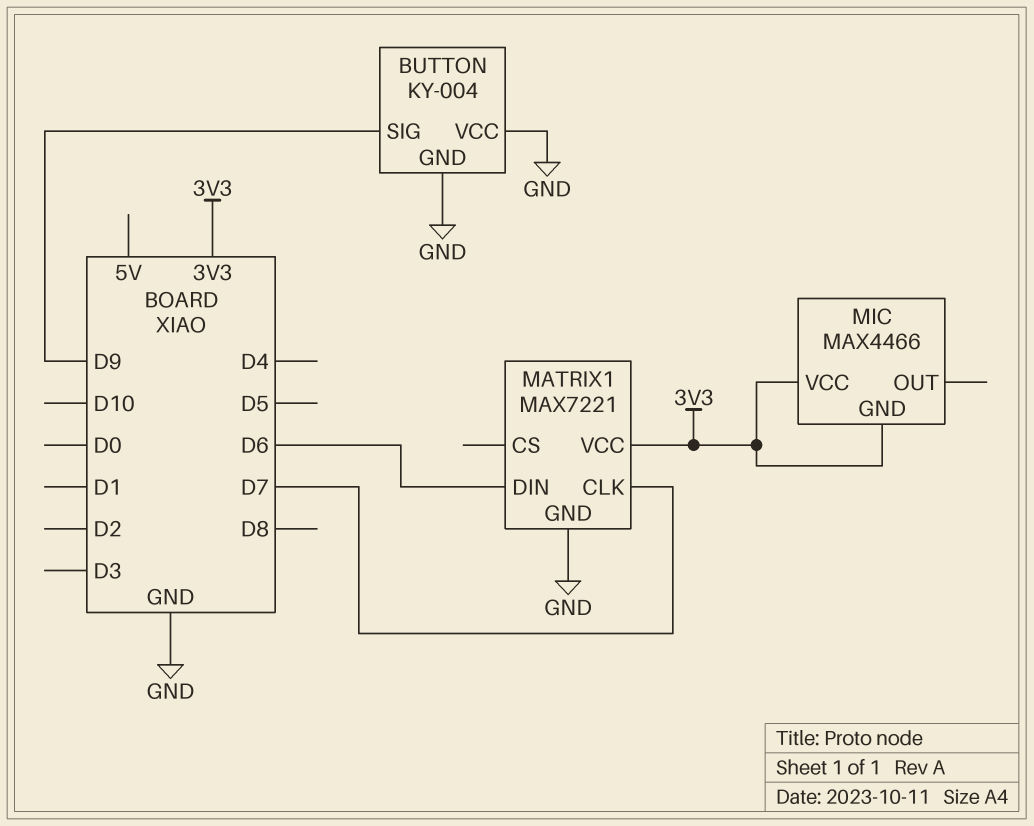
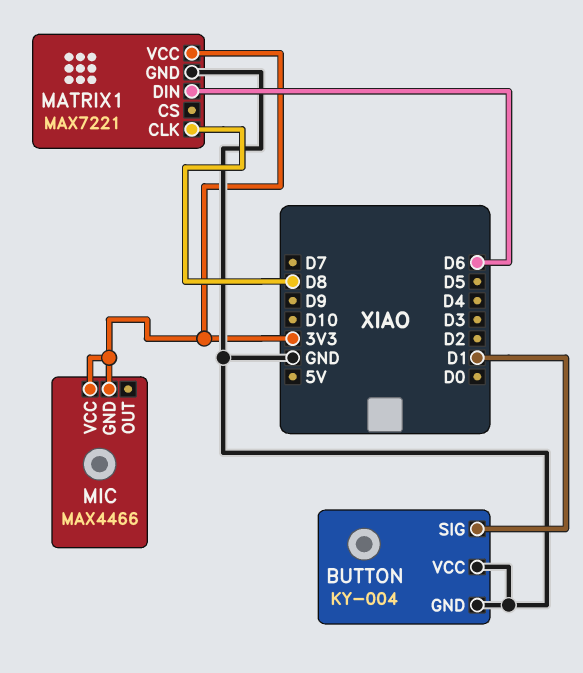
BUTTON pin SIG: D9 -> D1
MATRIX1 pin CLK: D7 -> D8

